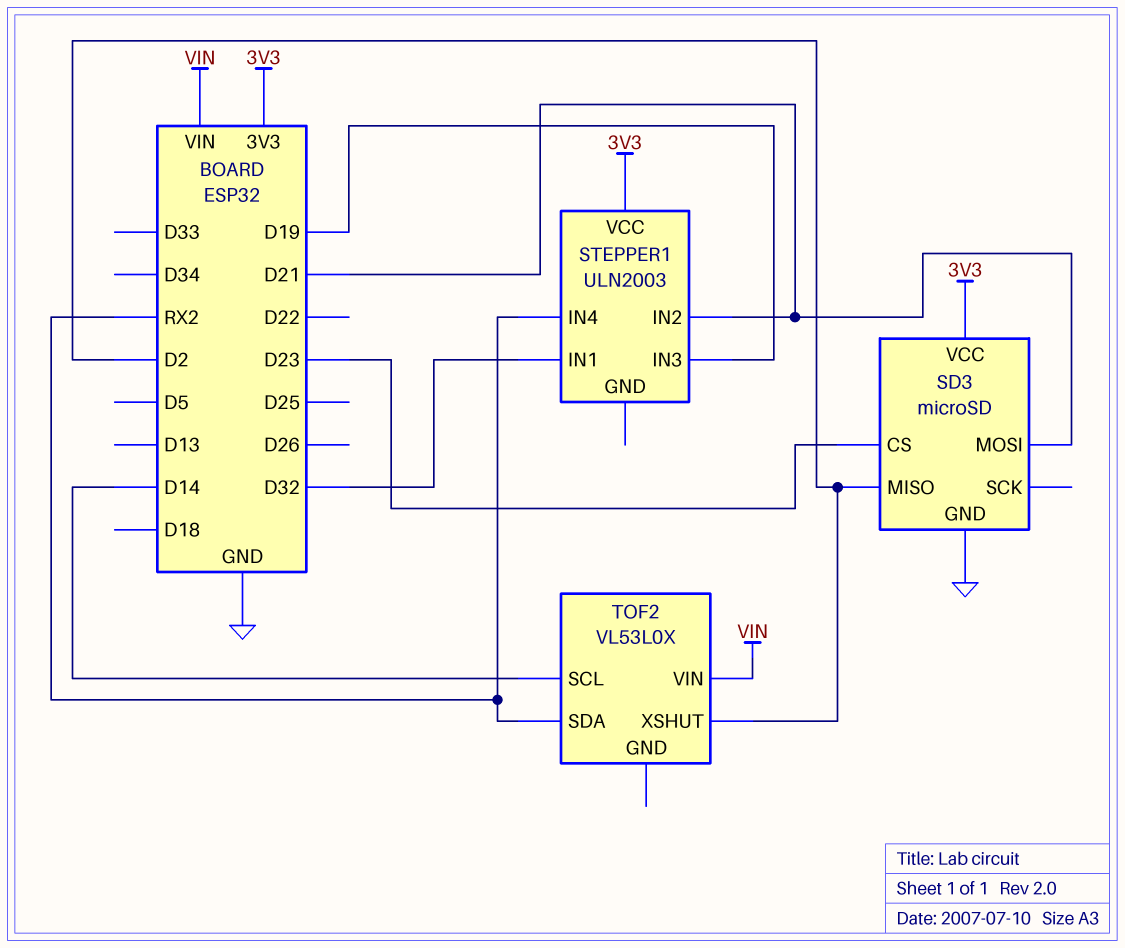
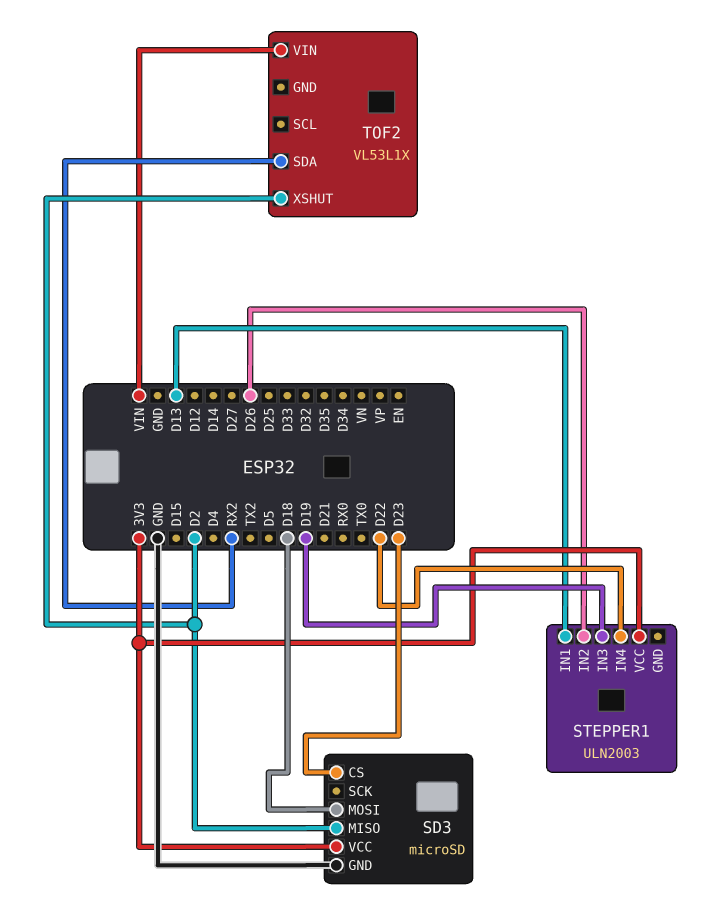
SD3 pin MOSI: D21 -> D18
STEPPER1 pin IN1: D32 -> D13
STEPPER1 pin IN2: D21 -> D26
STEPPER1 pin IN4: RX2 -> D22
TOF2: VL53L0X -> VL53L1X
TOF2 pin SCL: D14 -> none

